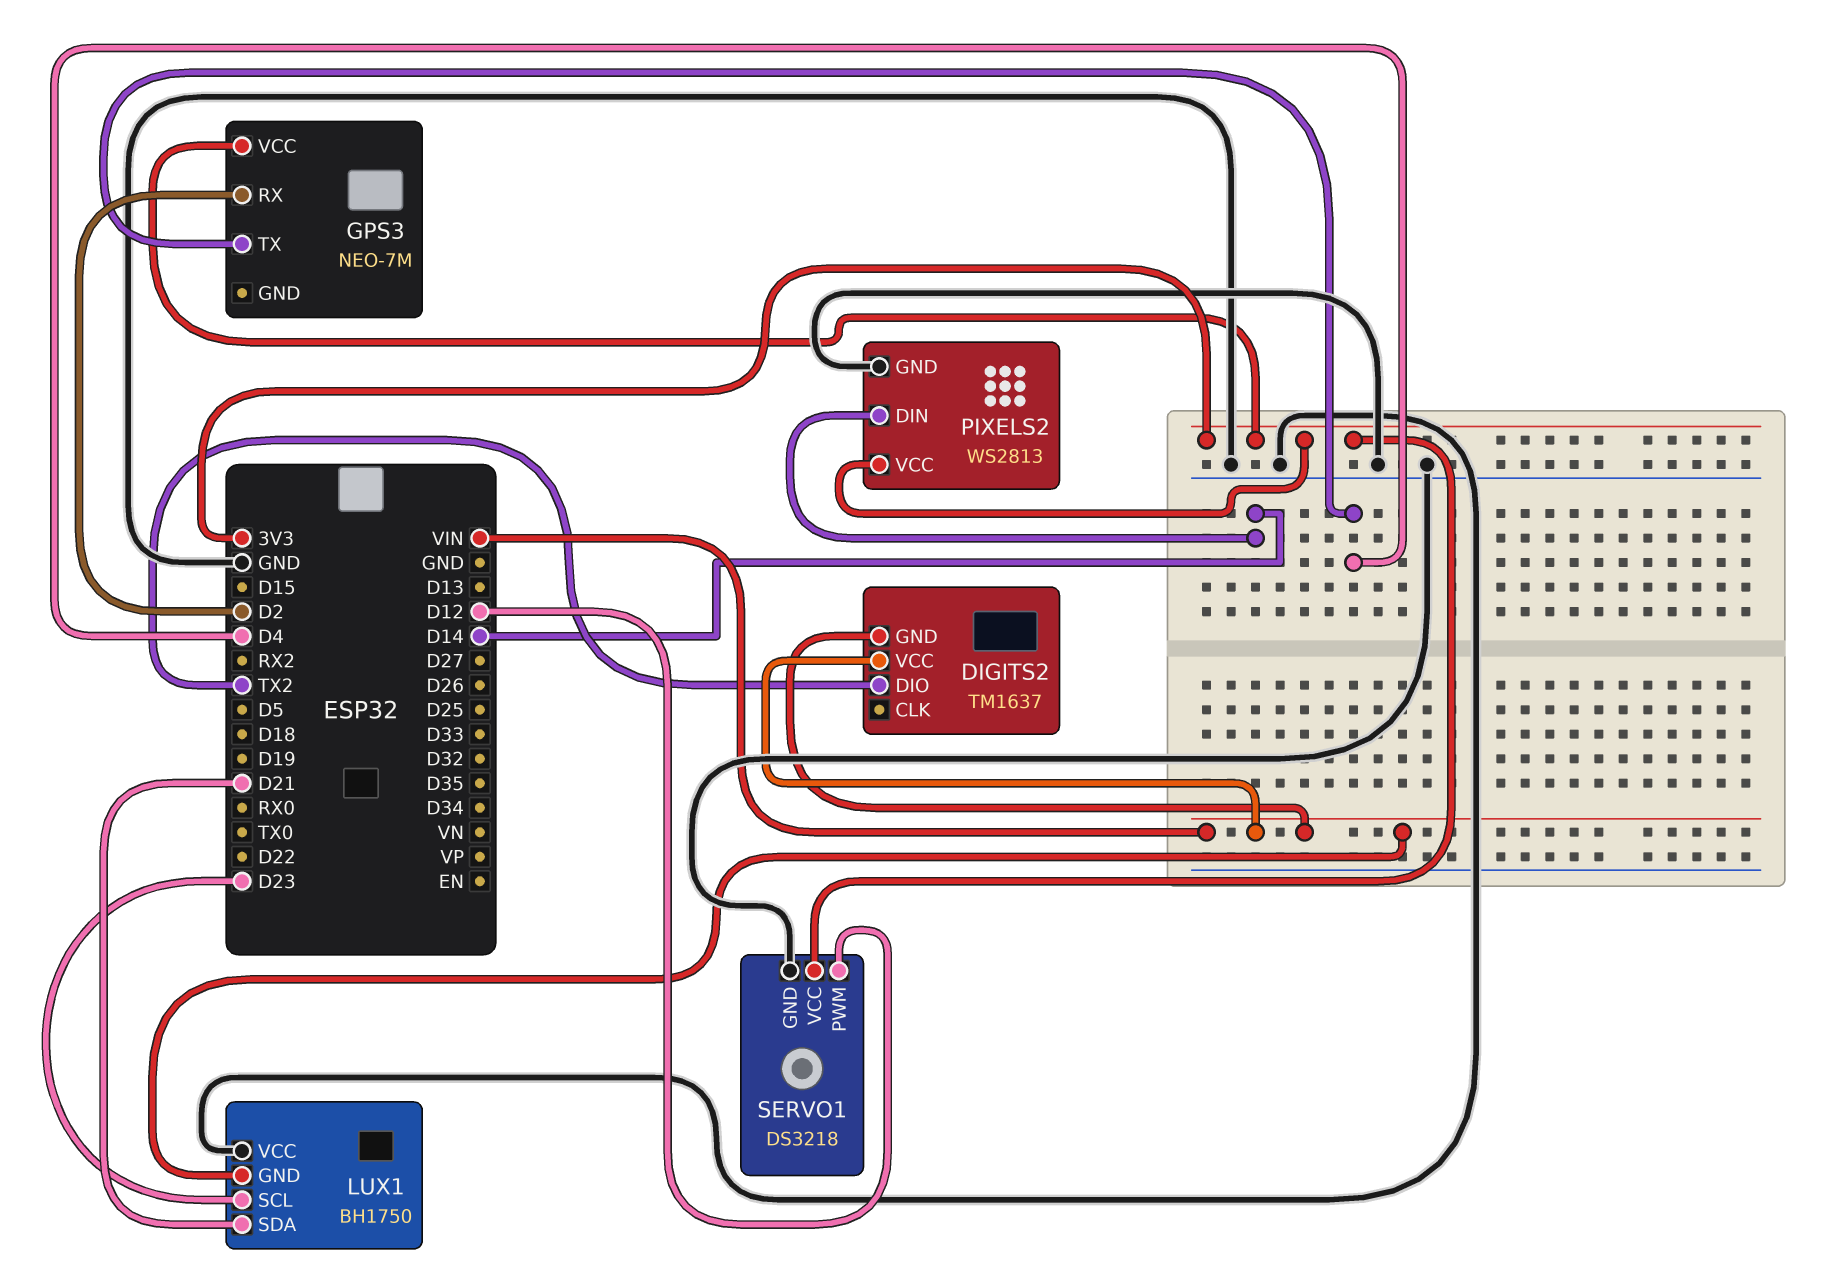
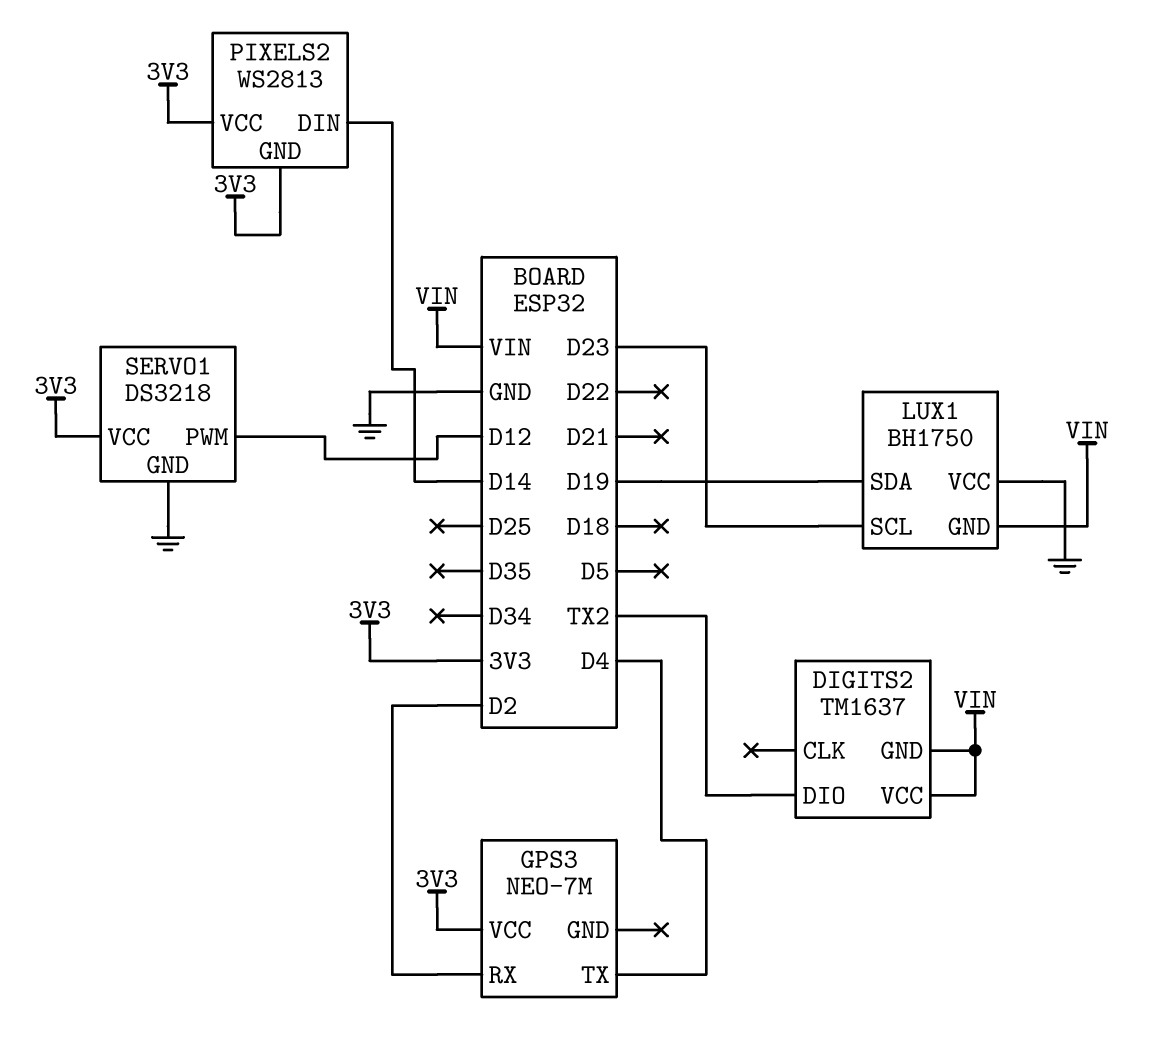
LUX1 pin SDA: D21 -> D19
PIXELS2 pin GND: GND -> 3V3

